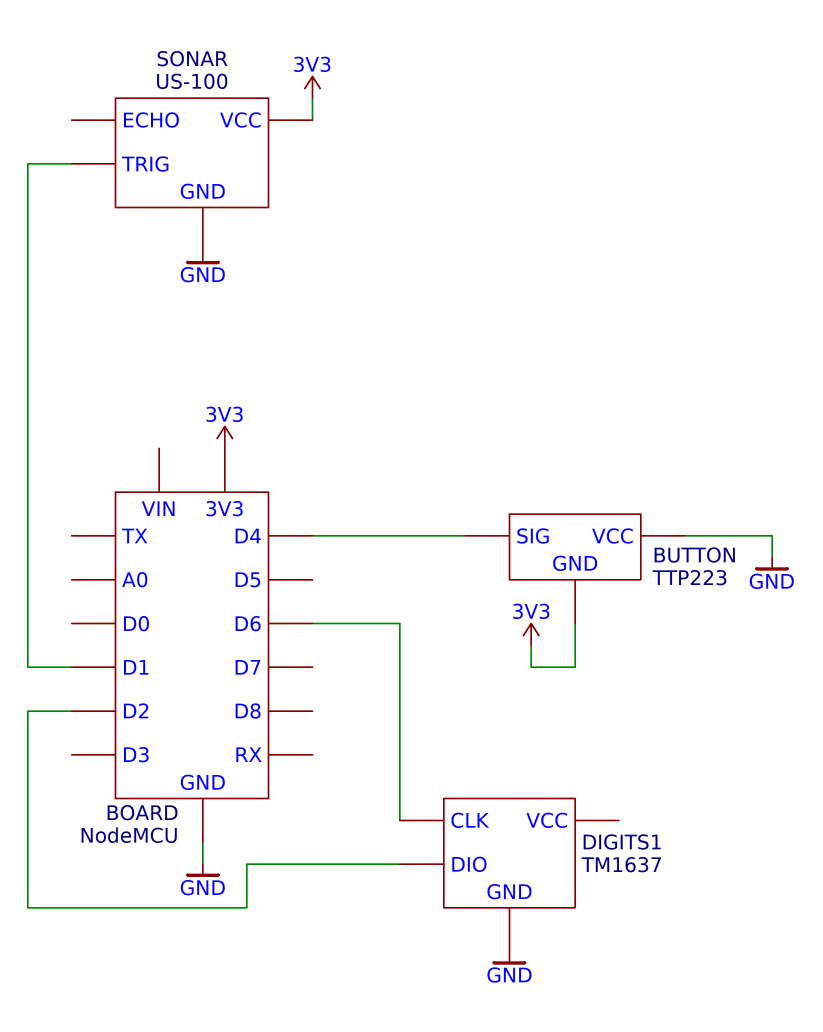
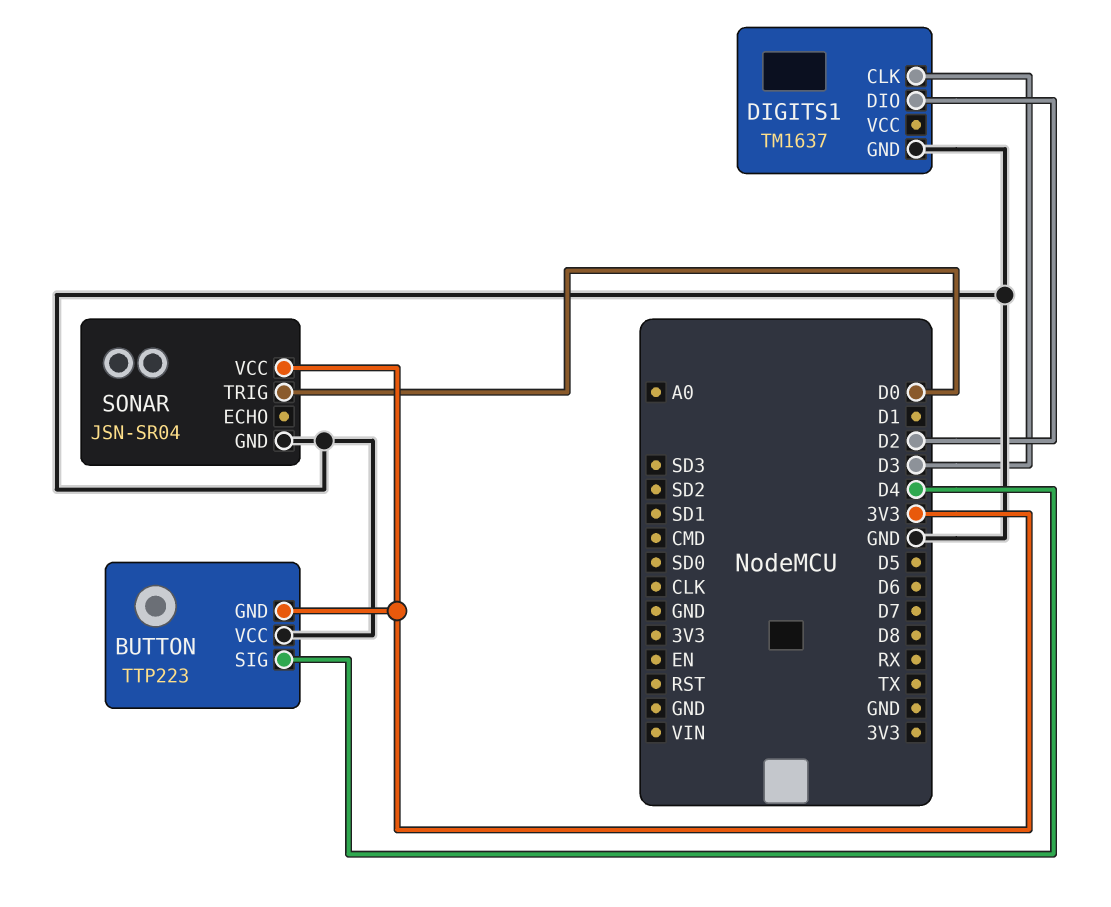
DIGITS1 pin CLK: D6 -> D3
SONAR: US-100 -> JSN-SR04
SONAR pin TRIG: D1 -> D0

